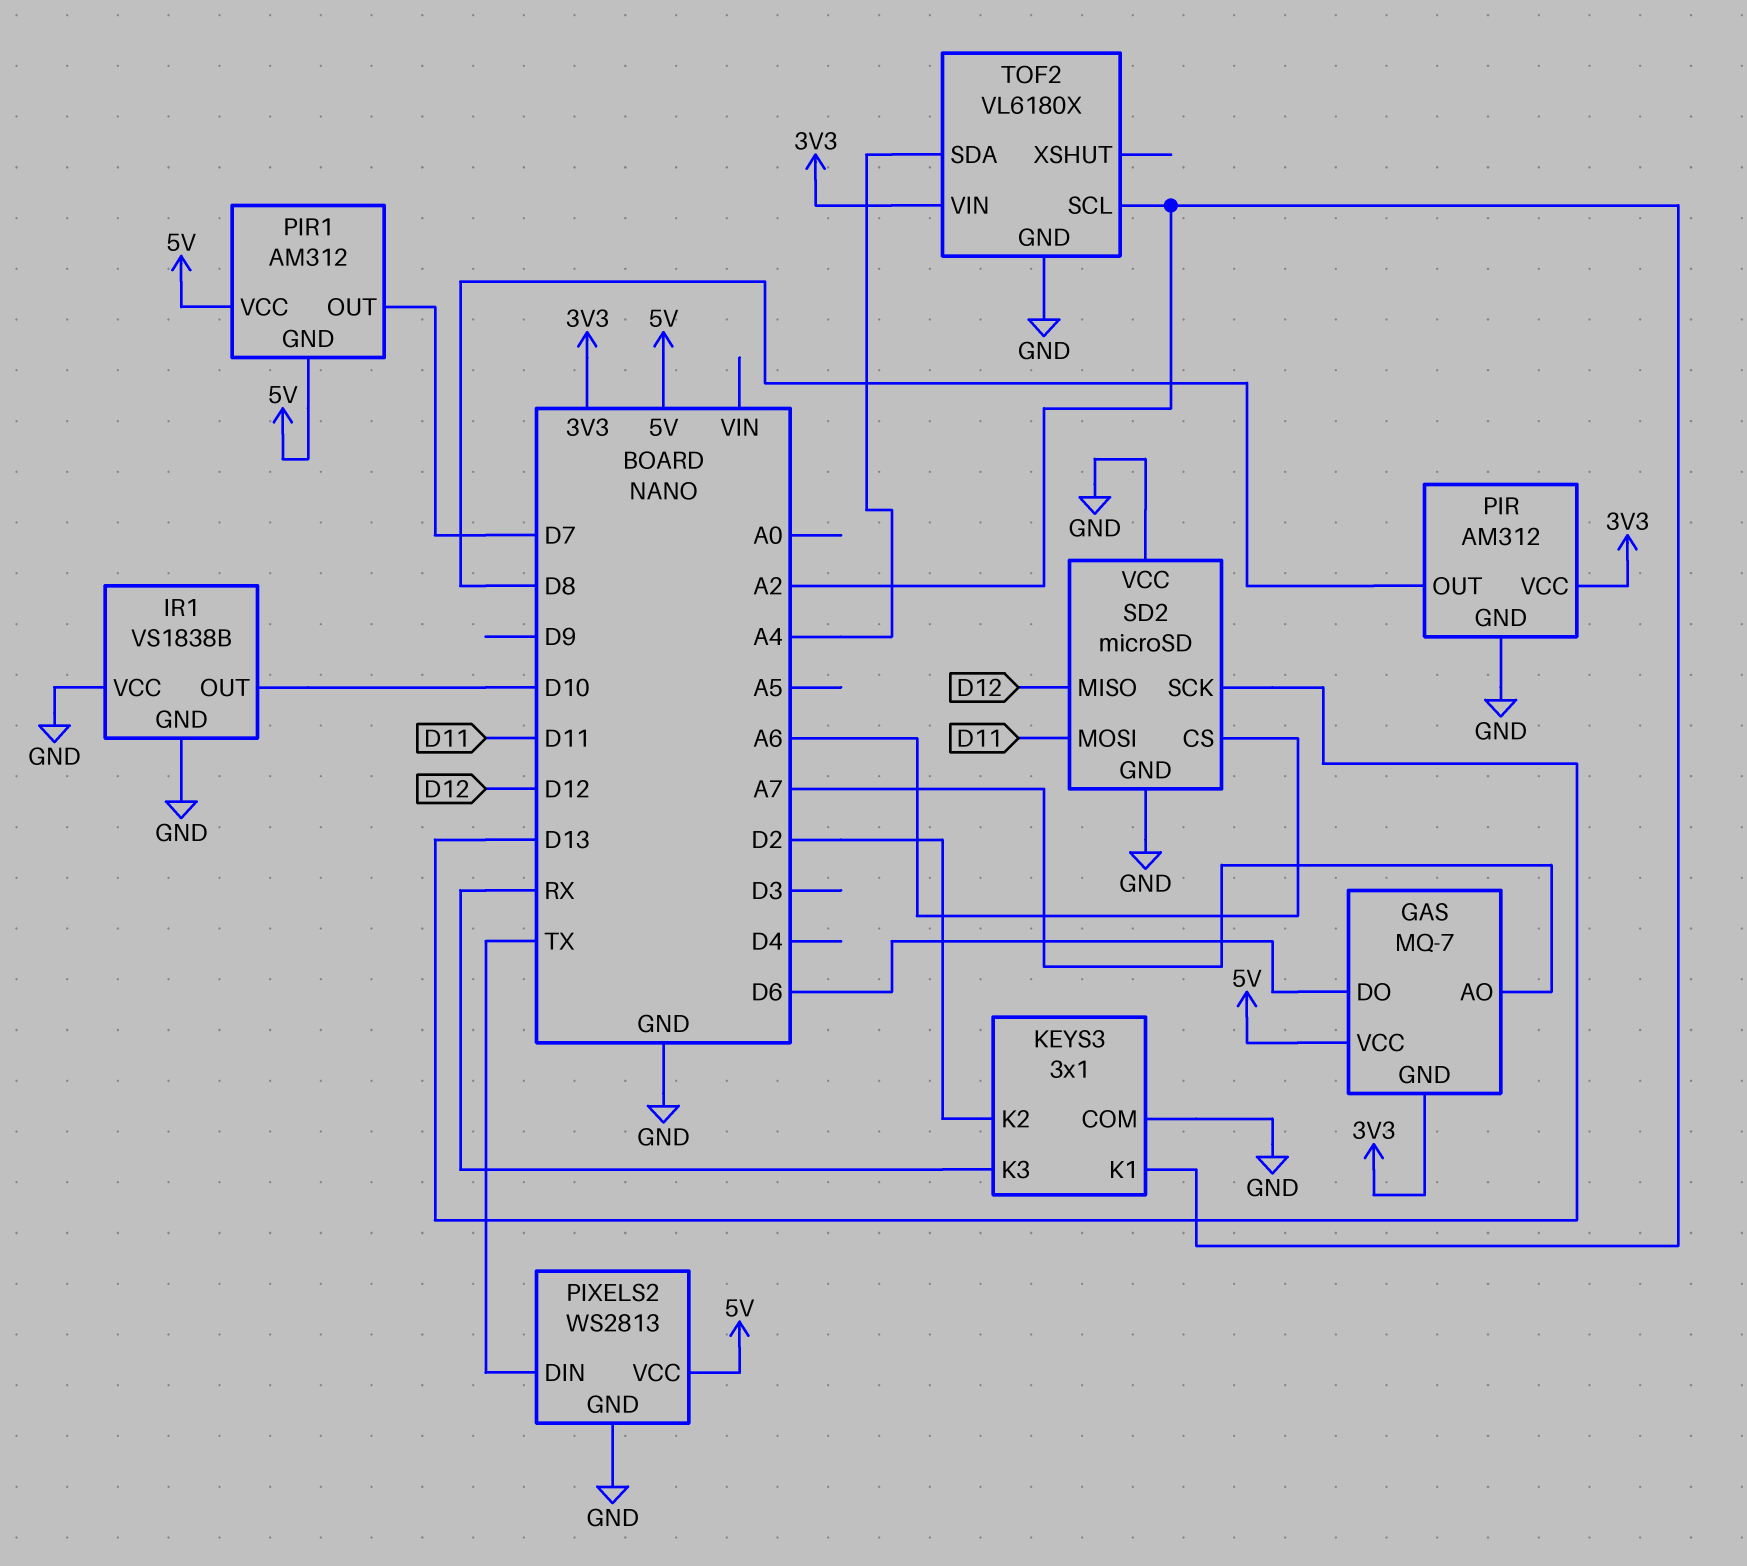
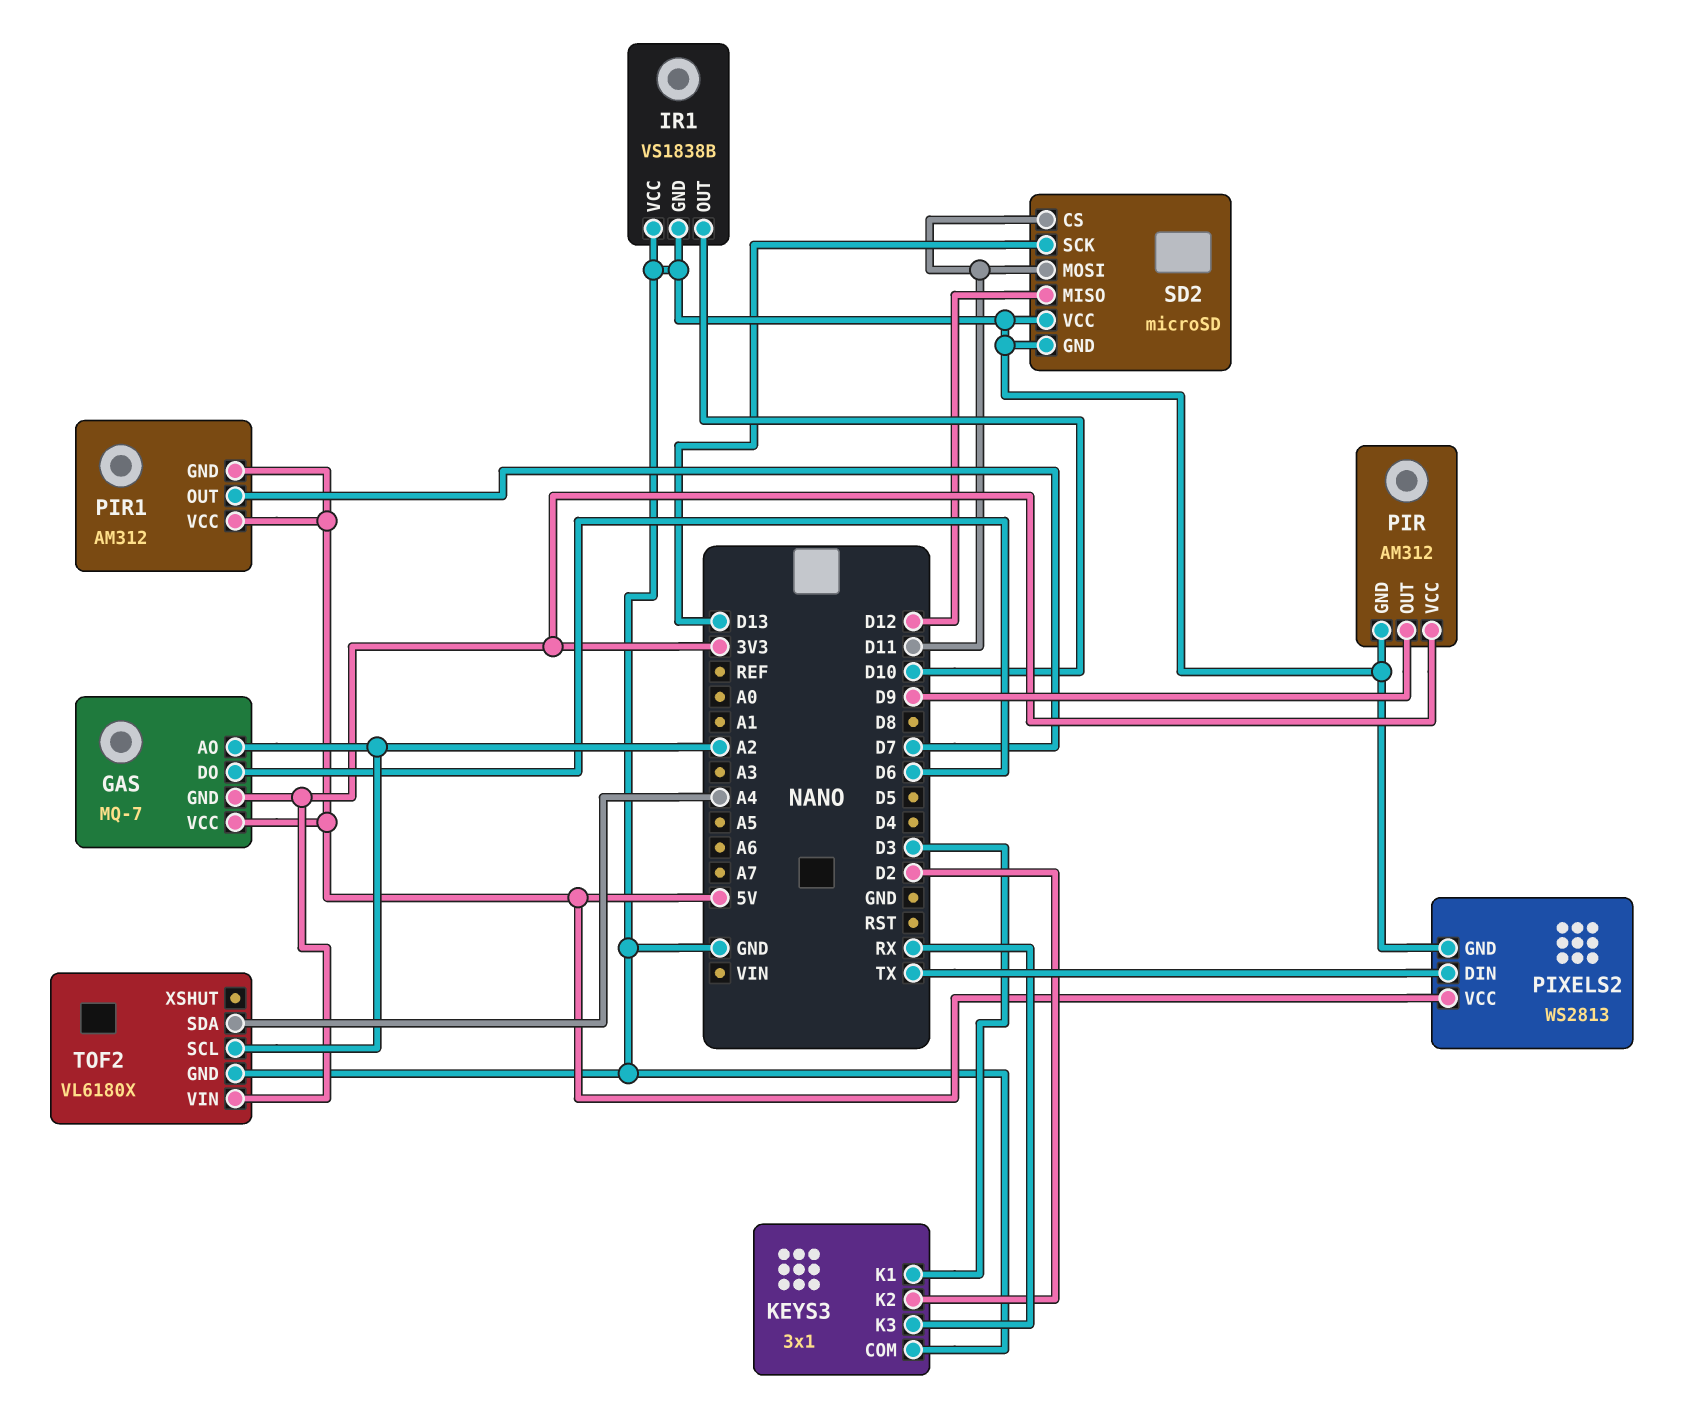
GAS pin AO: A7 -> A2
KEYS3 pin K1: A2 -> D3
PIR pin OUT: D8 -> D9
SD2 pin CS: A6 -> D11

